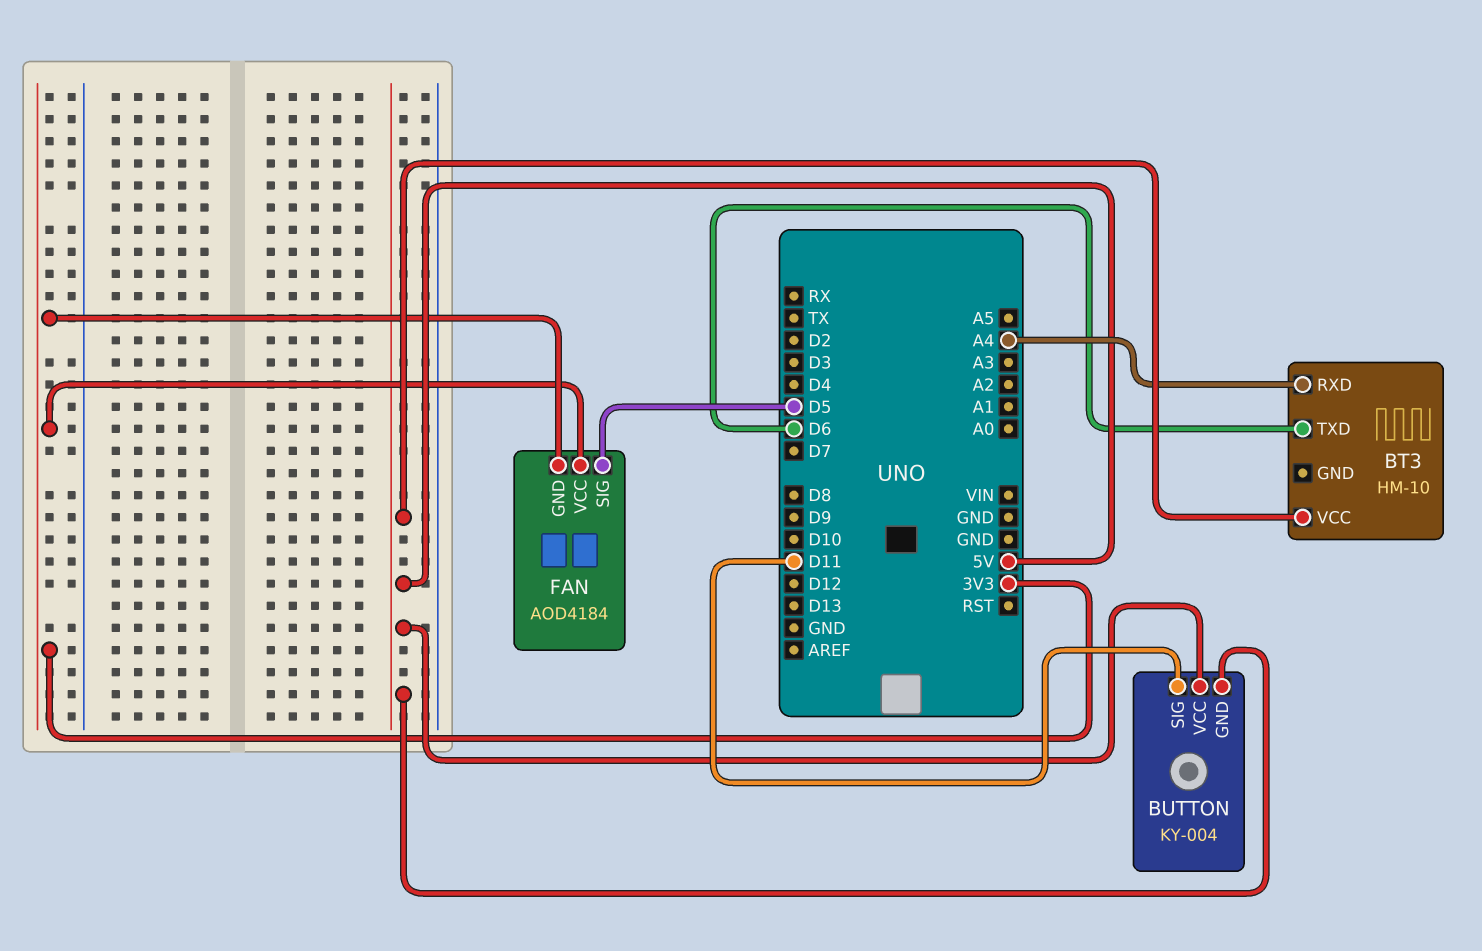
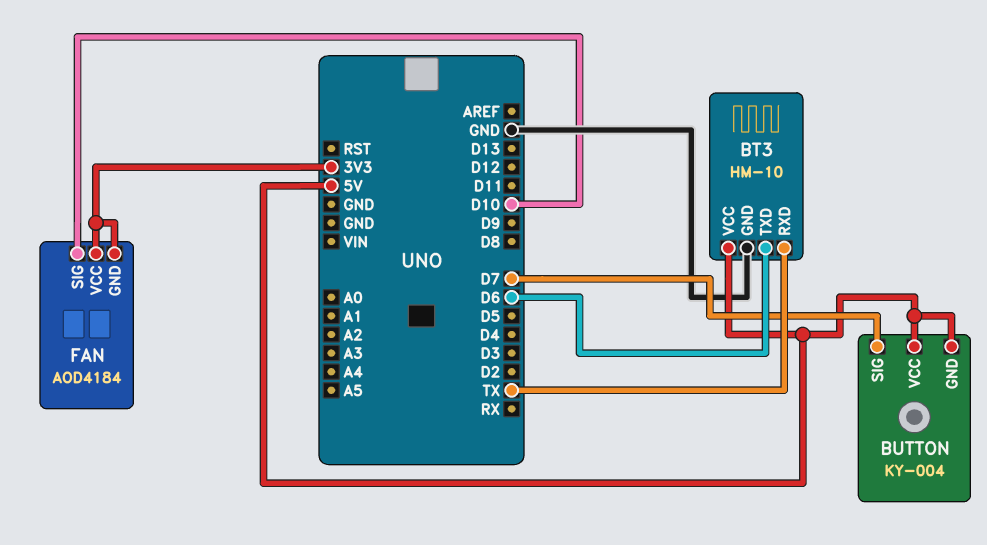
BT3 pin GND: none -> GND
BT3 pin RXD: A4 -> TX
BUTTON pin SIG: D11 -> D7
FAN pin SIG: D5 -> D10

